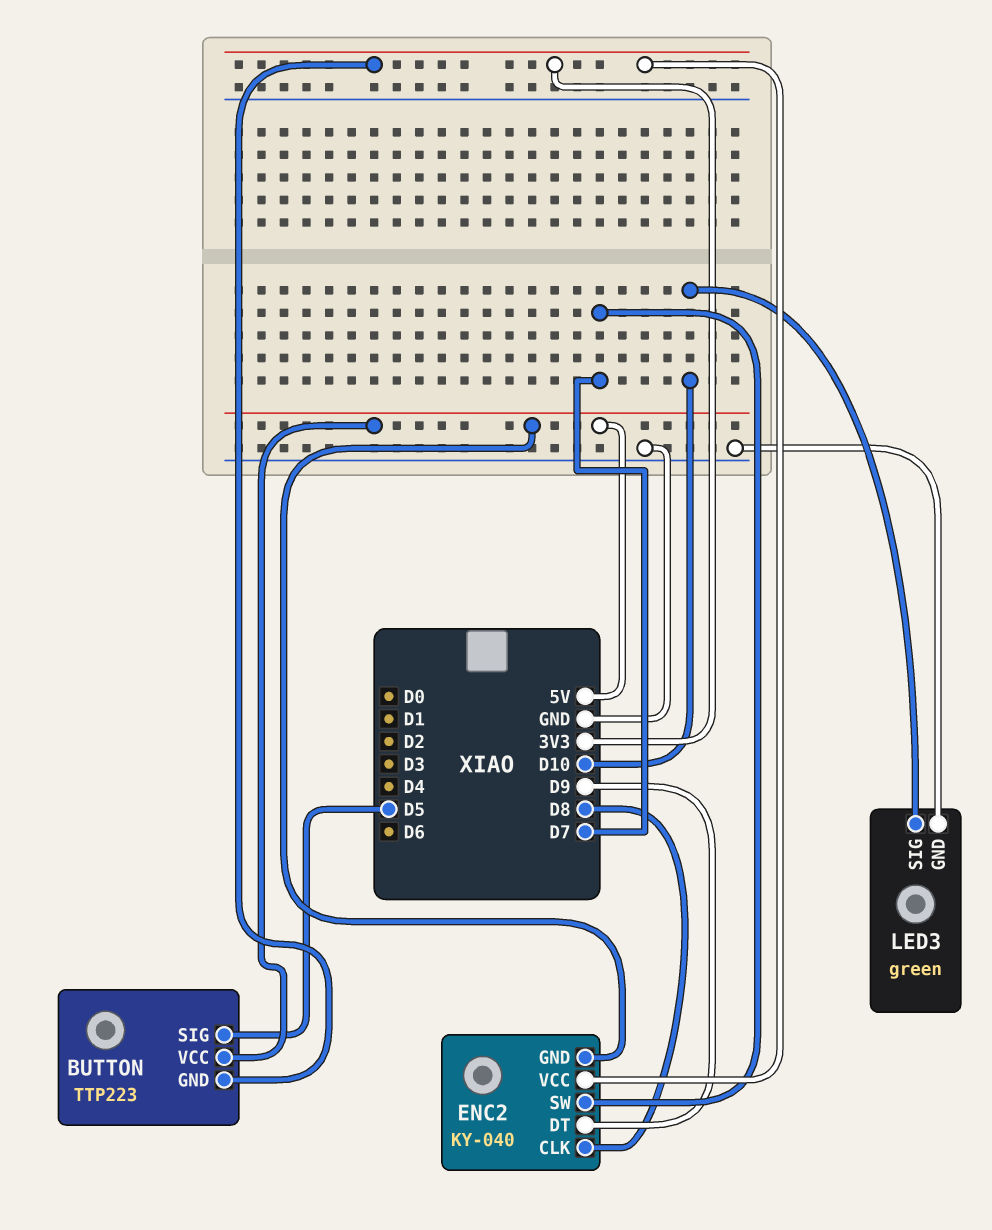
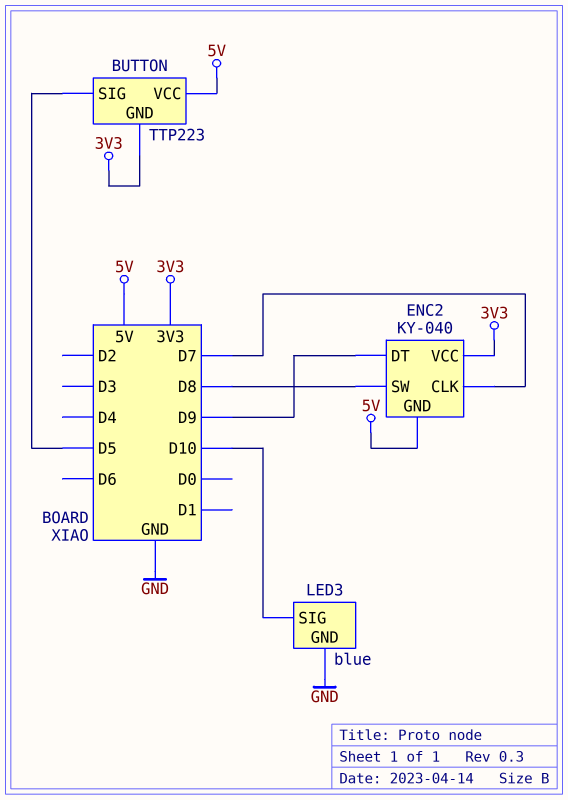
ENC2 pin CLK: D8 -> D7
ENC2 pin SW: D7 -> D8
LED3: green -> blue

